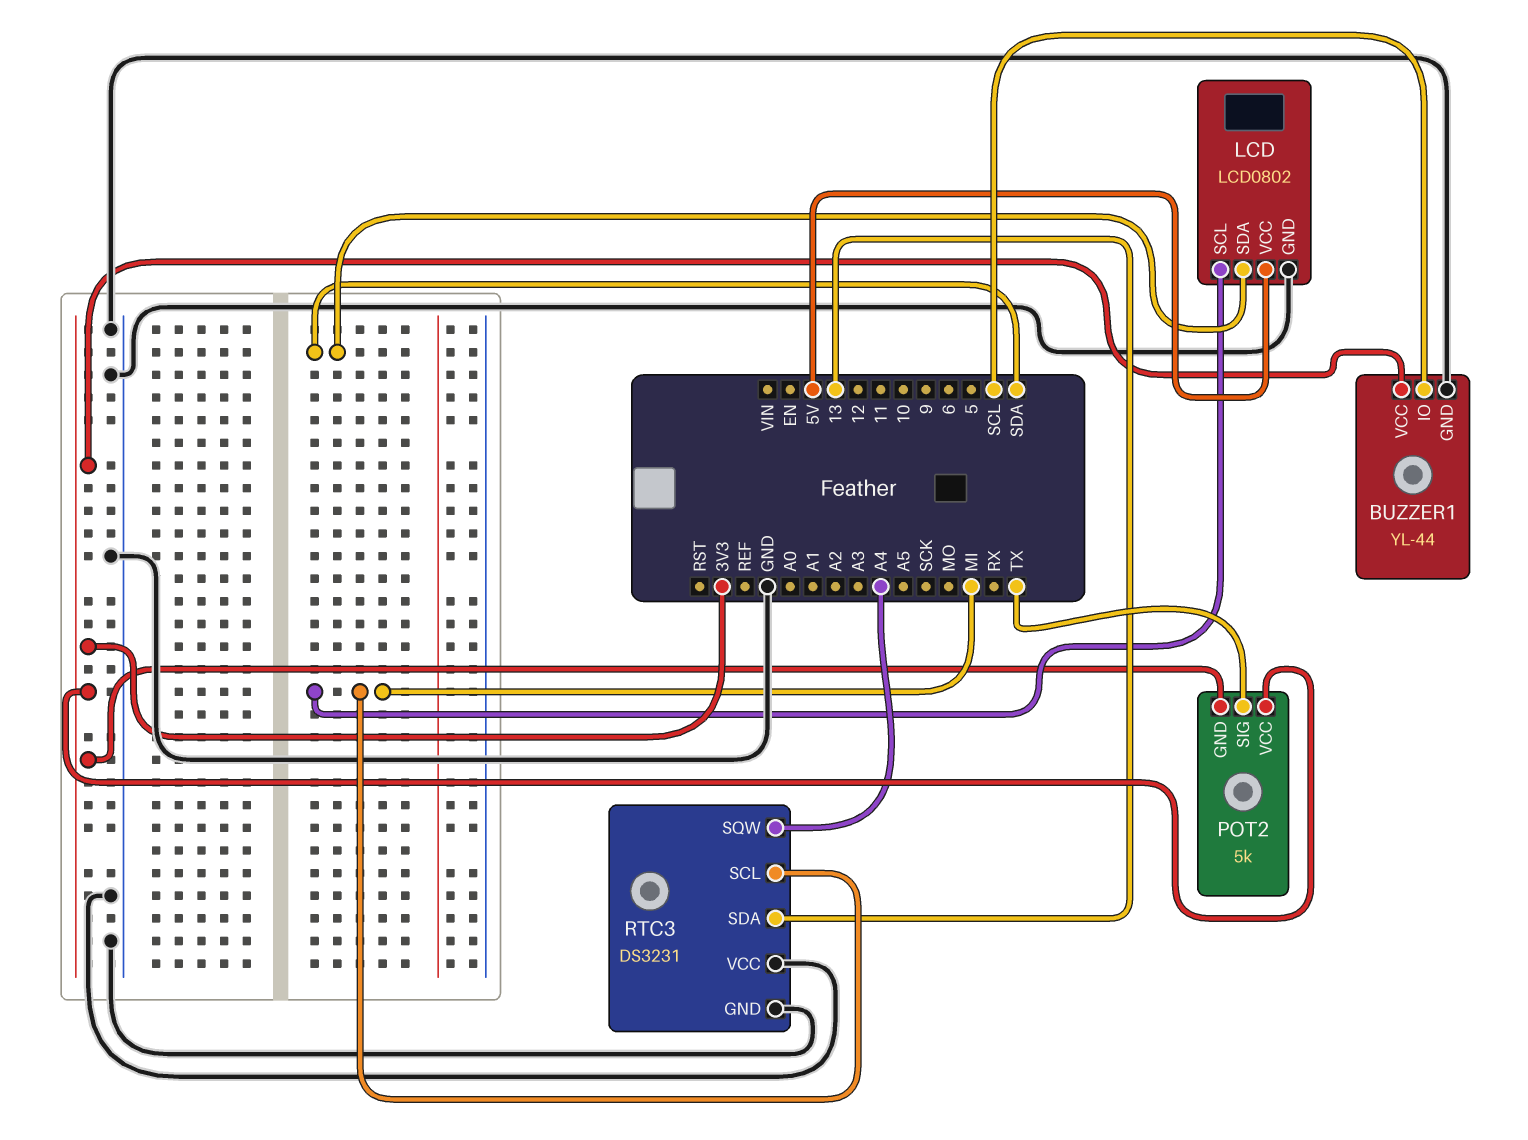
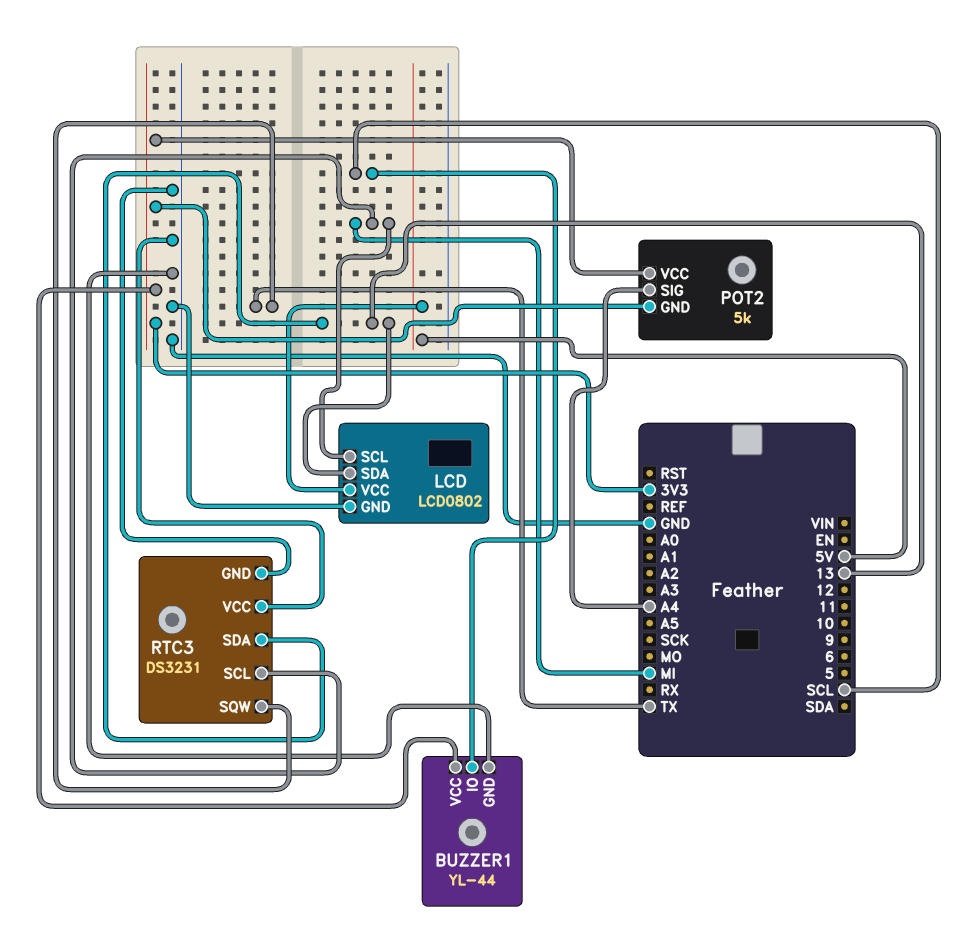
LCD pin SDA: SDA -> 13
POT2 pin SIG: TX -> A4
RTC3 pin SQW: A4 -> TX

